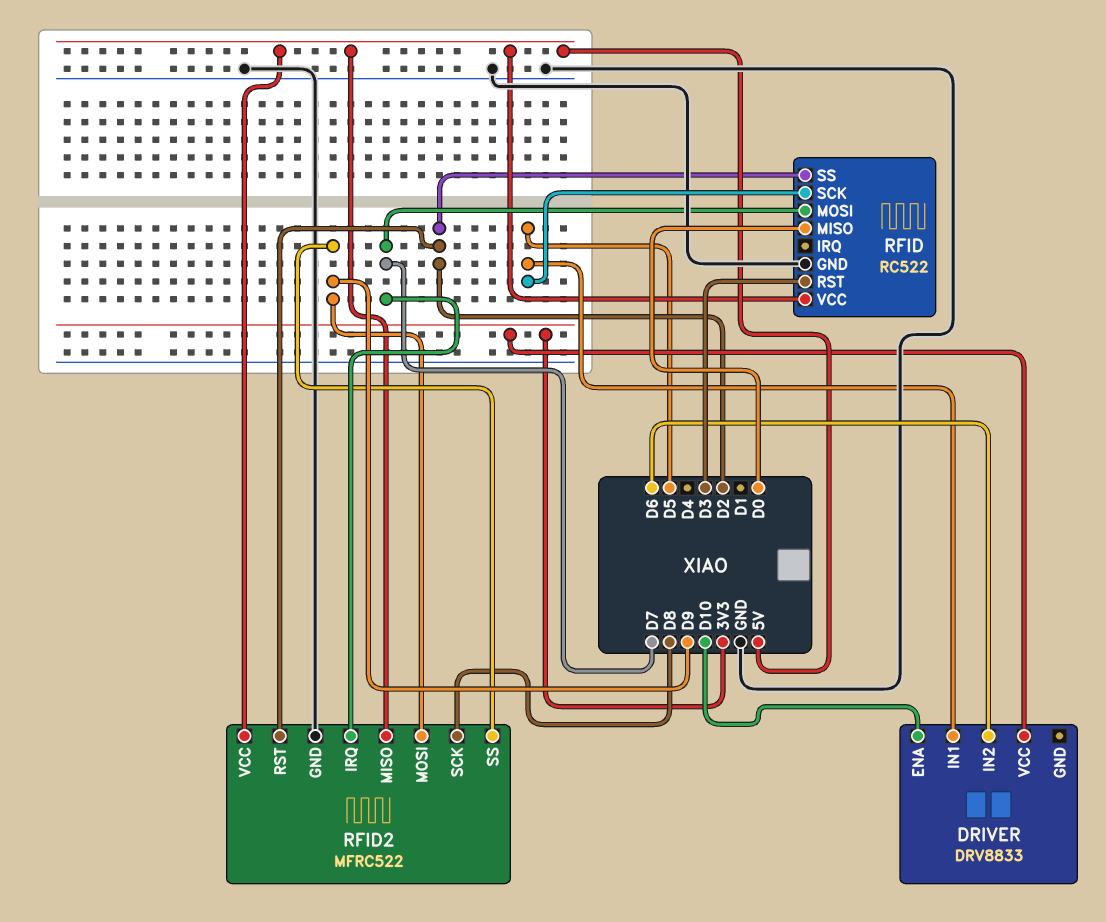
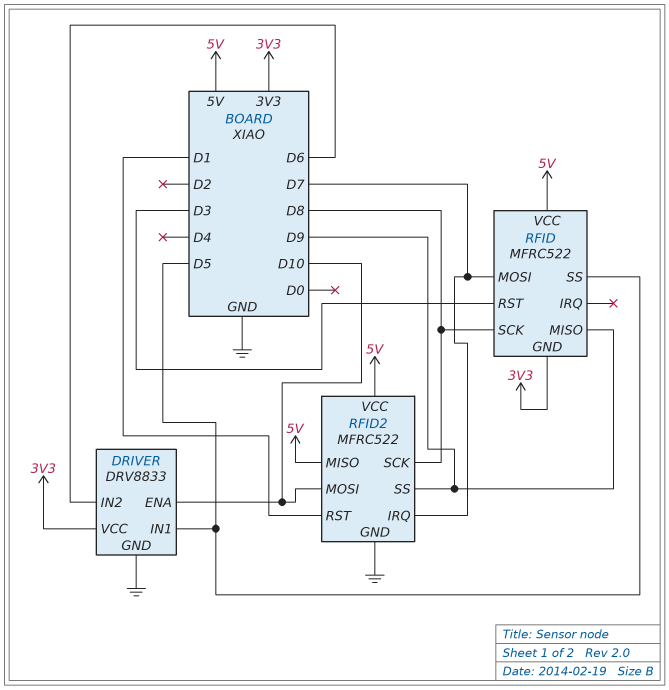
DRIVER pin GND: none -> GND
RFID: RC522 -> MFRC522
RFID pin GND: GND -> 3V3
RFID pin MISO: D0 -> D9
RFID pin SCK: D5 -> D8
RFID pin SS: D2 -> D5
RFID2 pin MOSI: D9 -> D10
RFID2 pin RST: D2 -> D1

